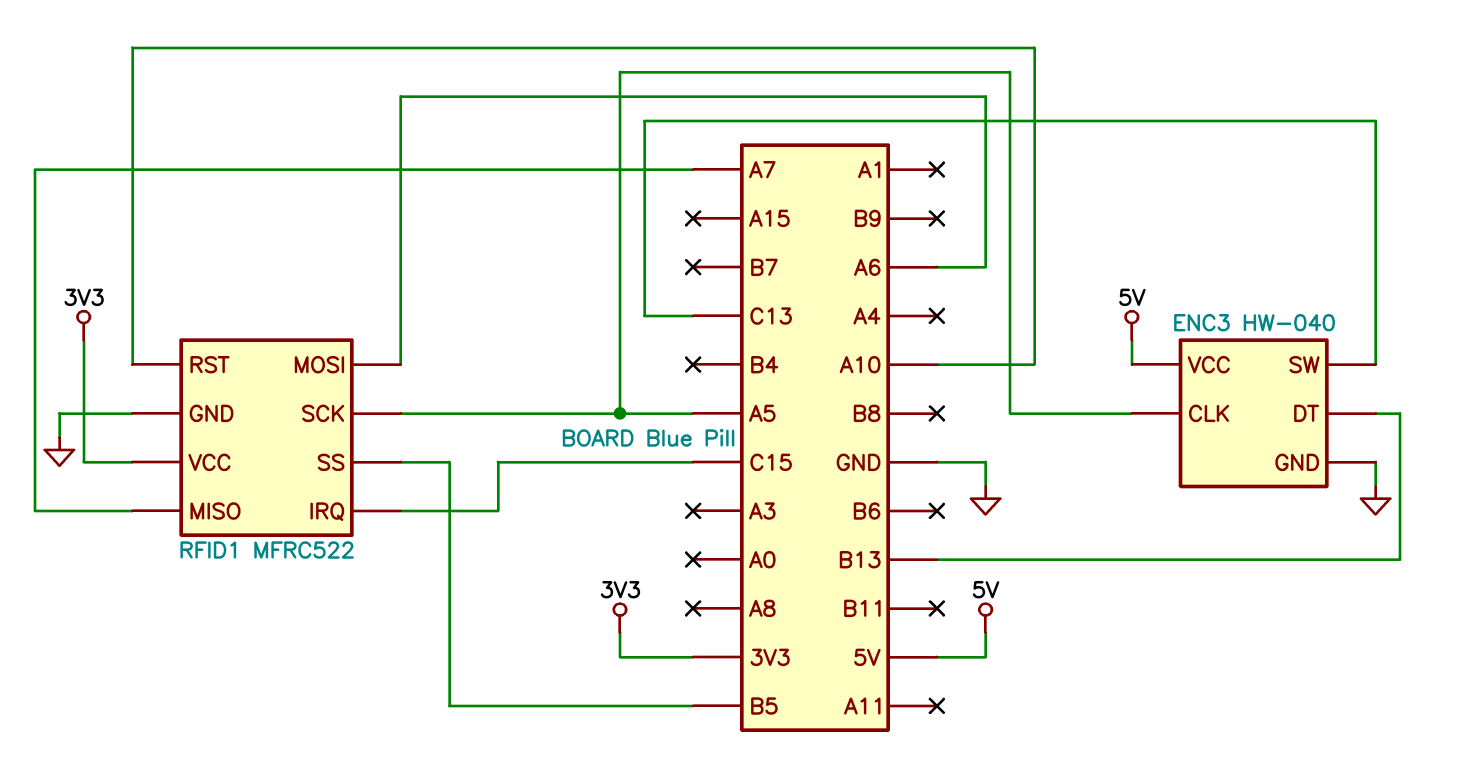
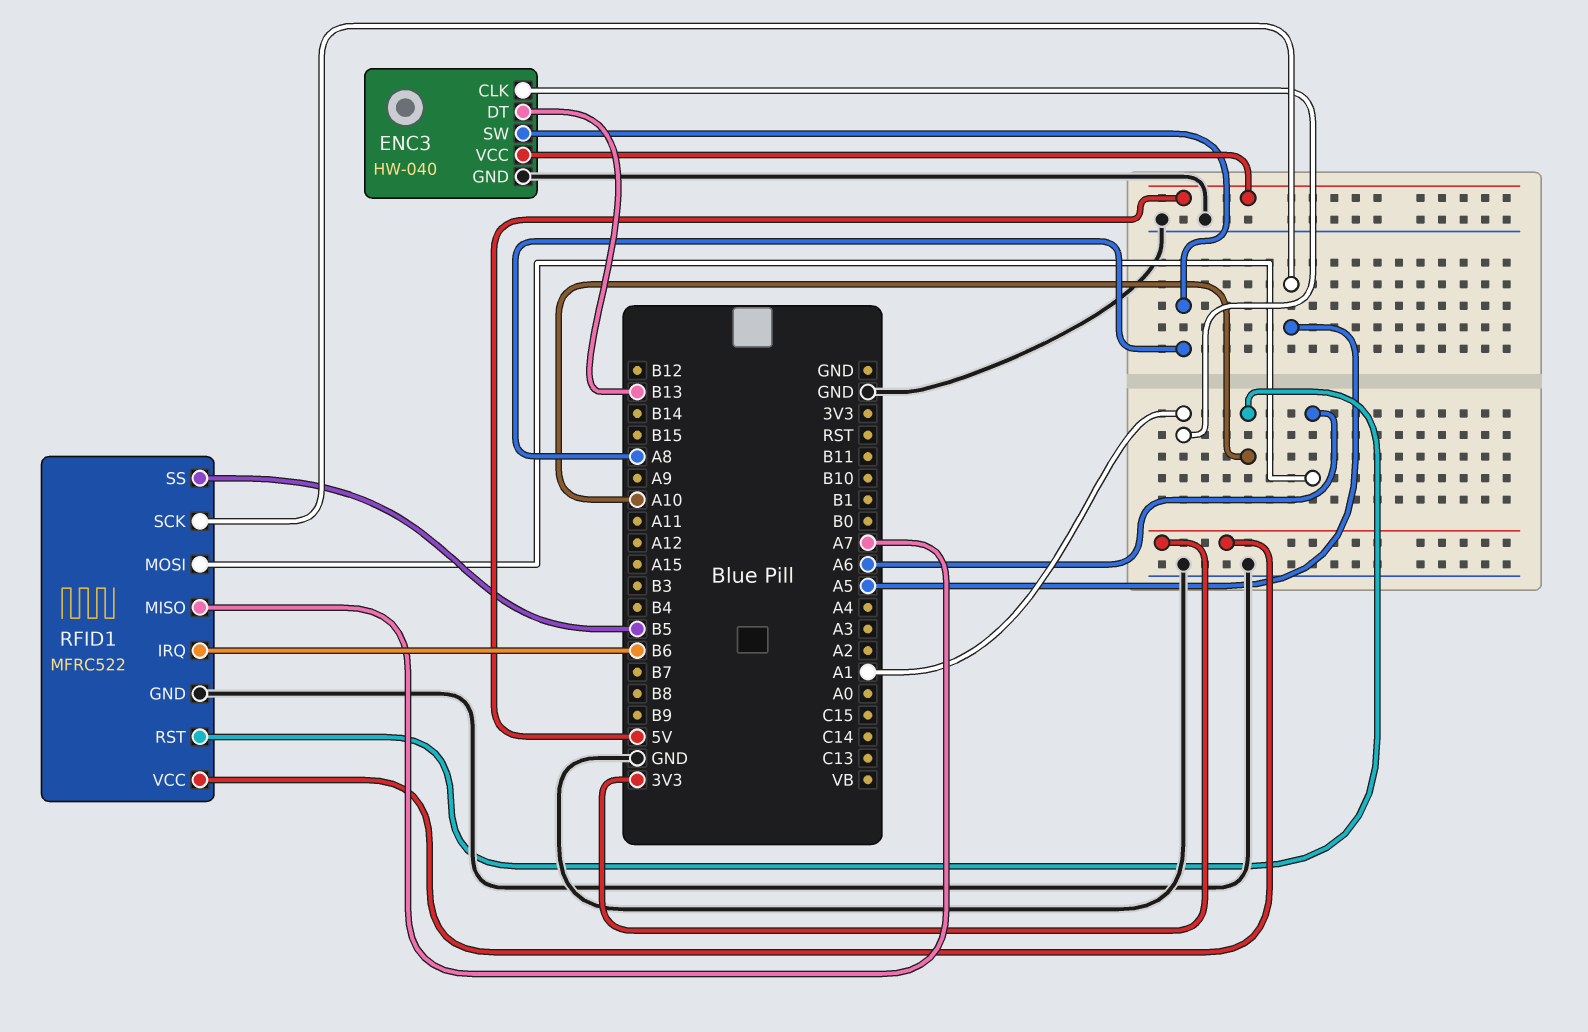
ENC3 pin CLK: A5 -> A1
ENC3 pin SW: C13 -> A8
RFID1 pin IRQ: C15 -> B6

